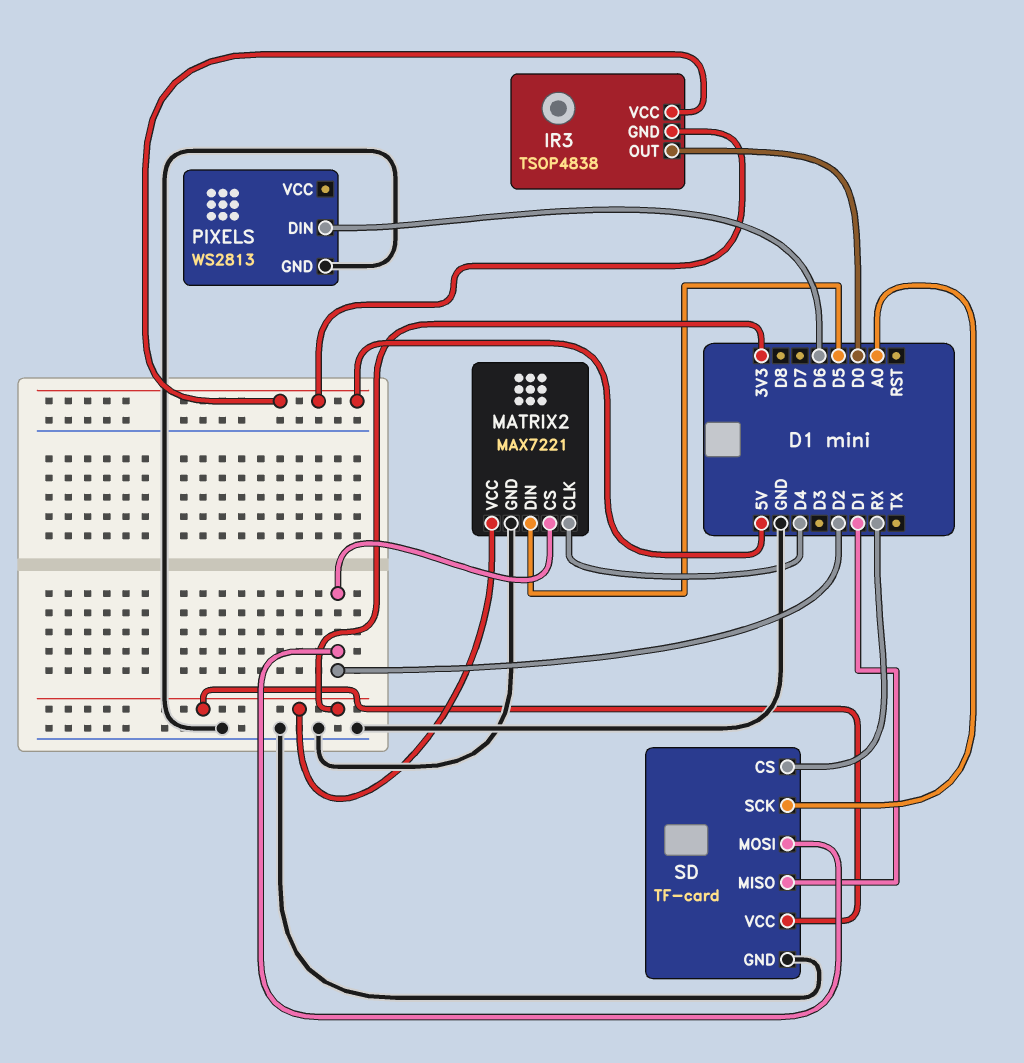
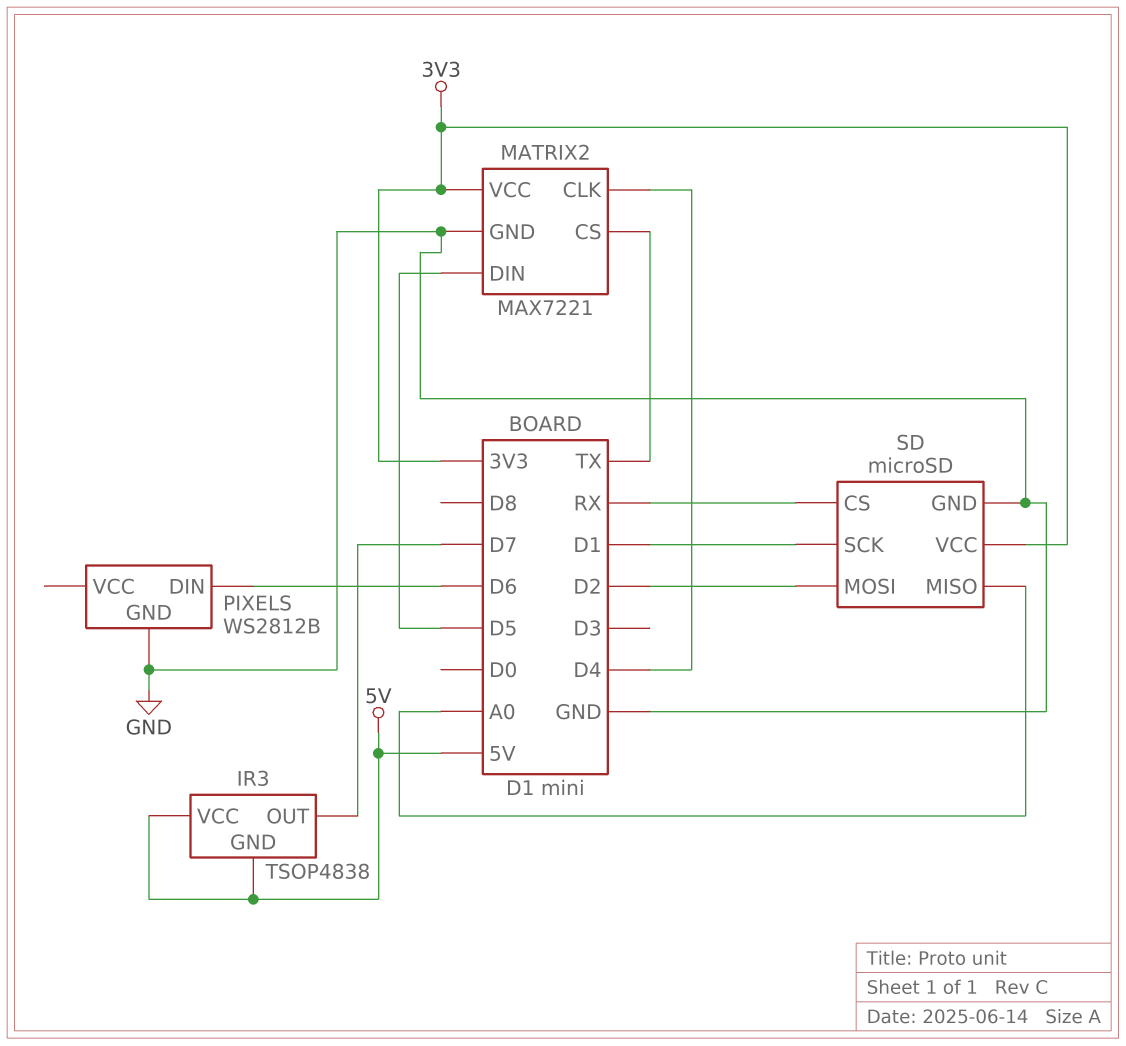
IR3 pin OUT: D0 -> D7
MATRIX2 pin CS: D2 -> TX
PIXELS: WS2813 -> WS2812B
SD: TF-card -> microSD
SD pin MISO: D1 -> A0
SD pin SCK: A0 -> D1

